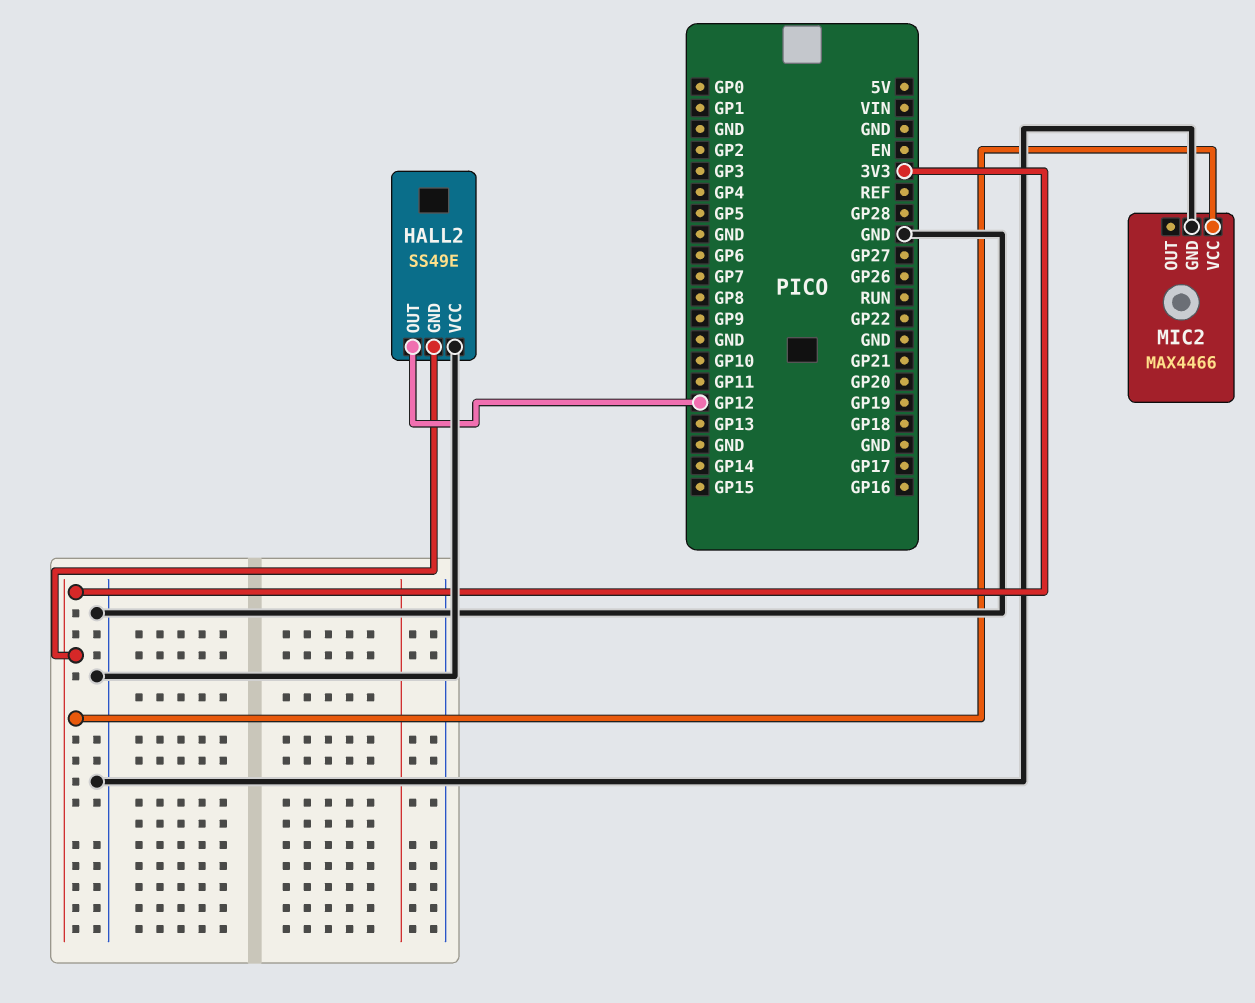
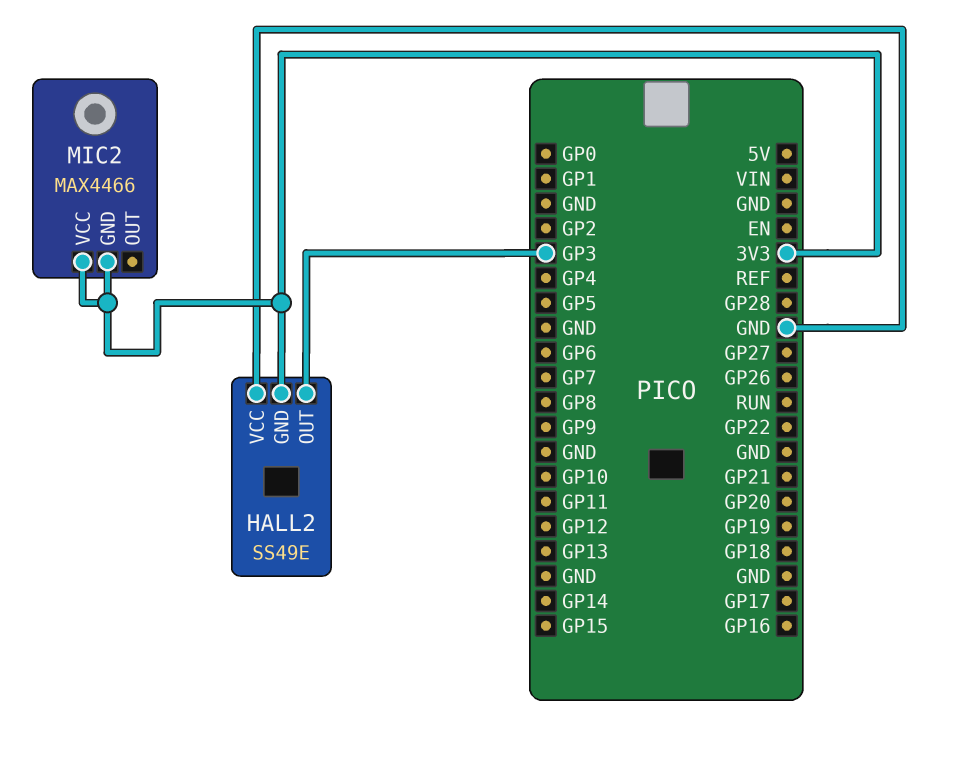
HALL2 pin OUT: GP12 -> GP3
MIC2 pin GND: GND -> 3V3

